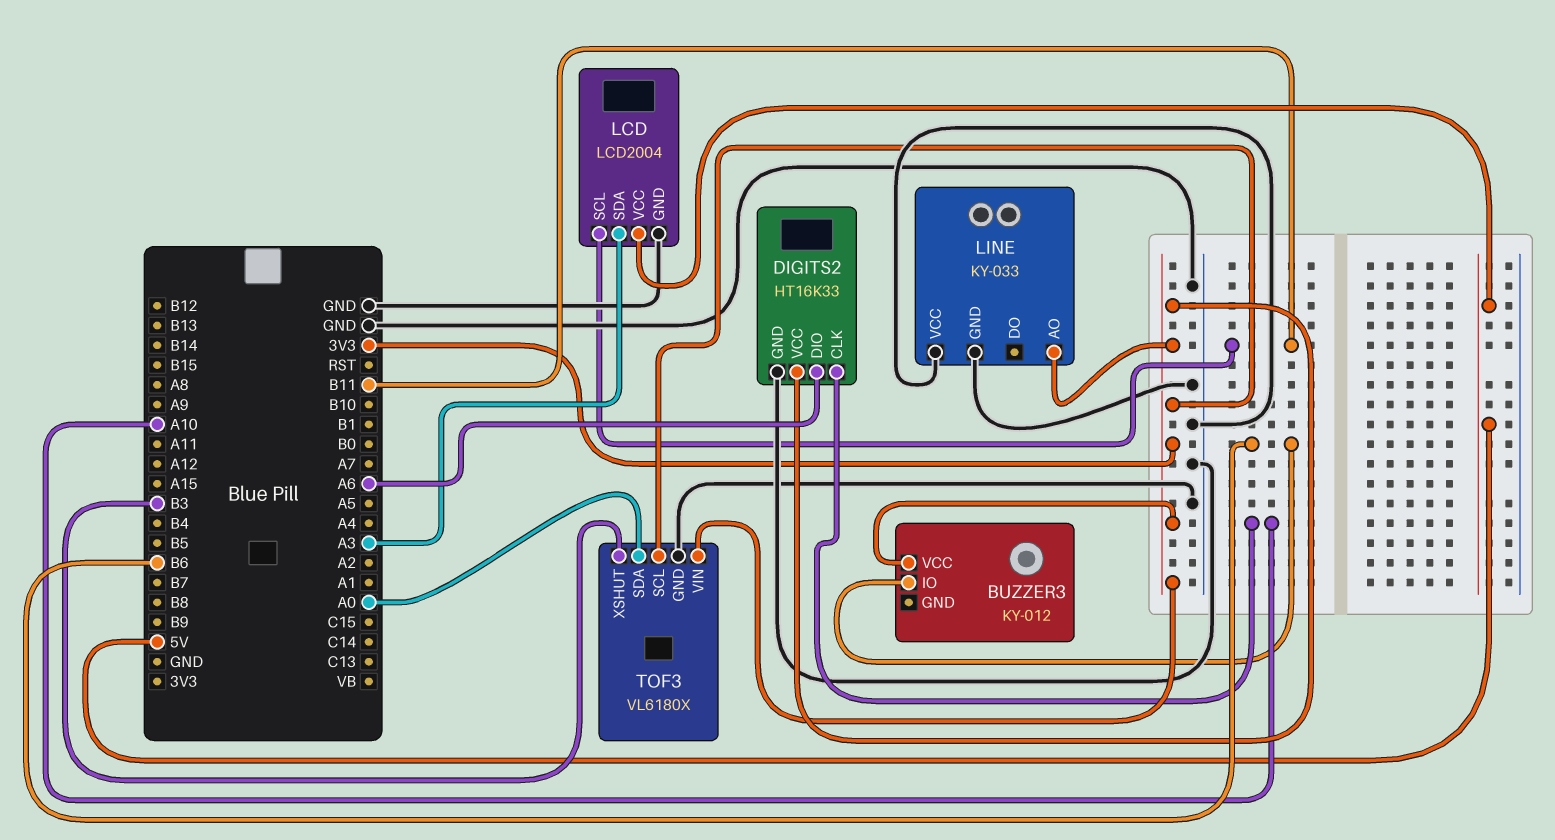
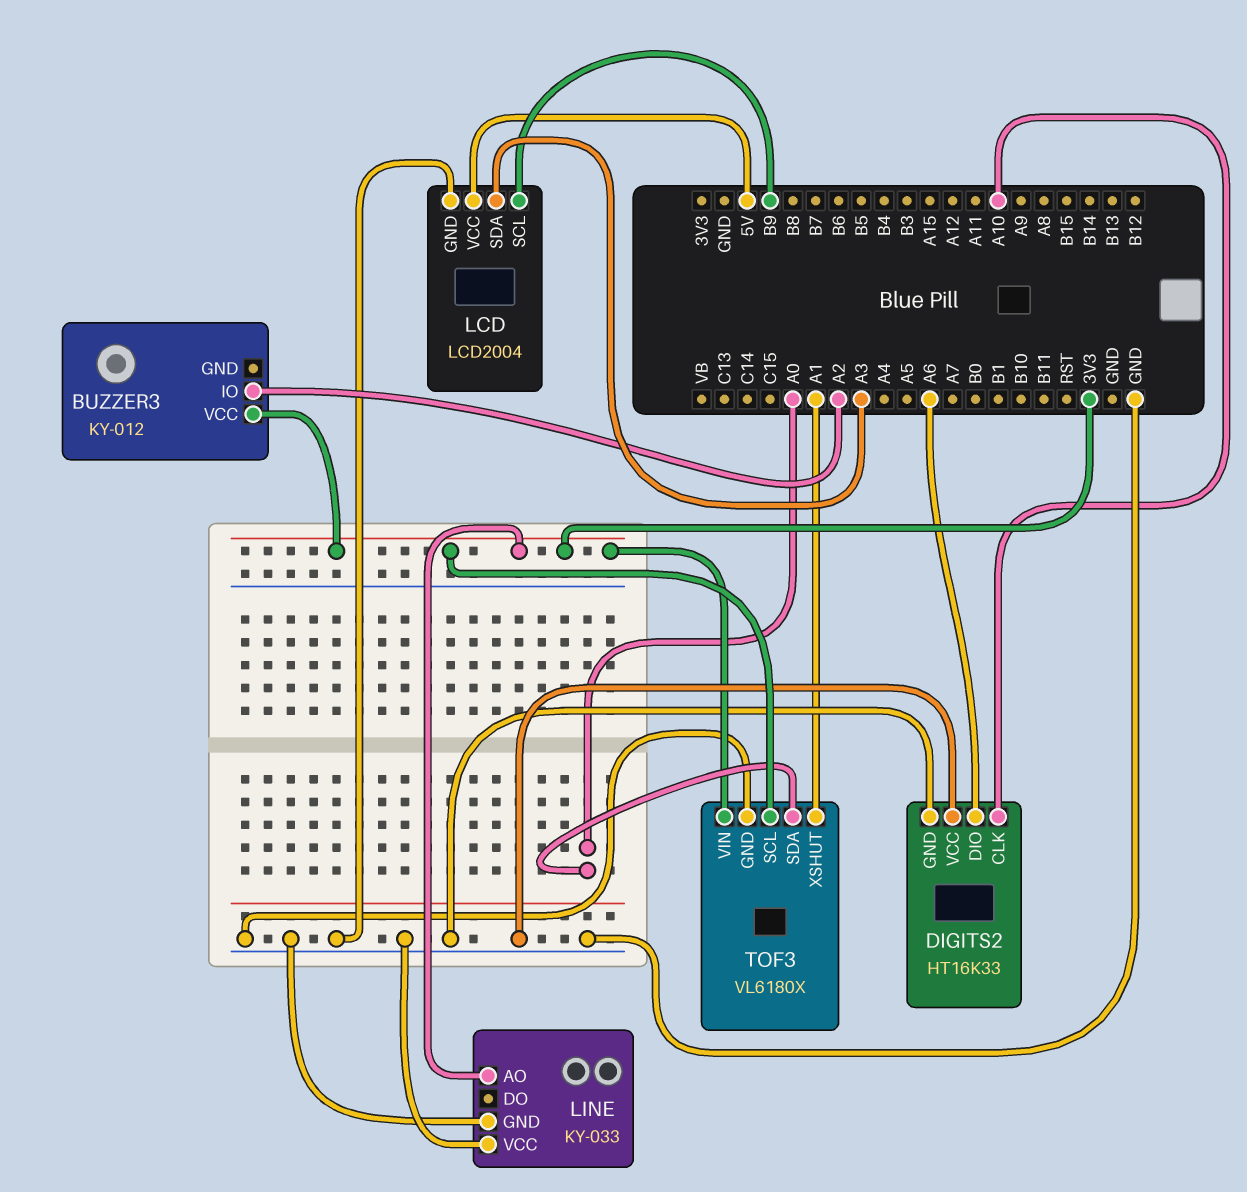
BUZZER3 pin IO: B6 -> A2
DIGITS2 pin VCC: 3V3 -> GND
LCD pin SCL: B11 -> B9
TOF3 pin XSHUT: B3 -> A1

